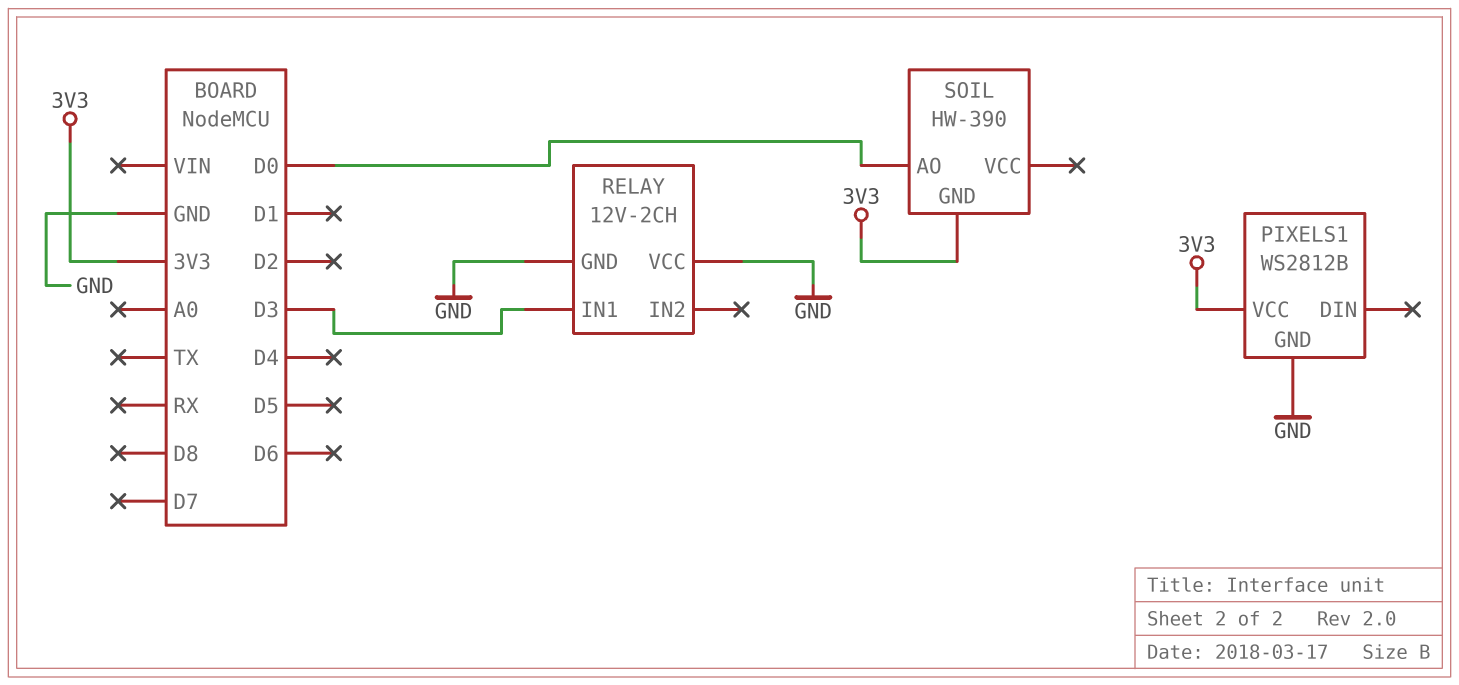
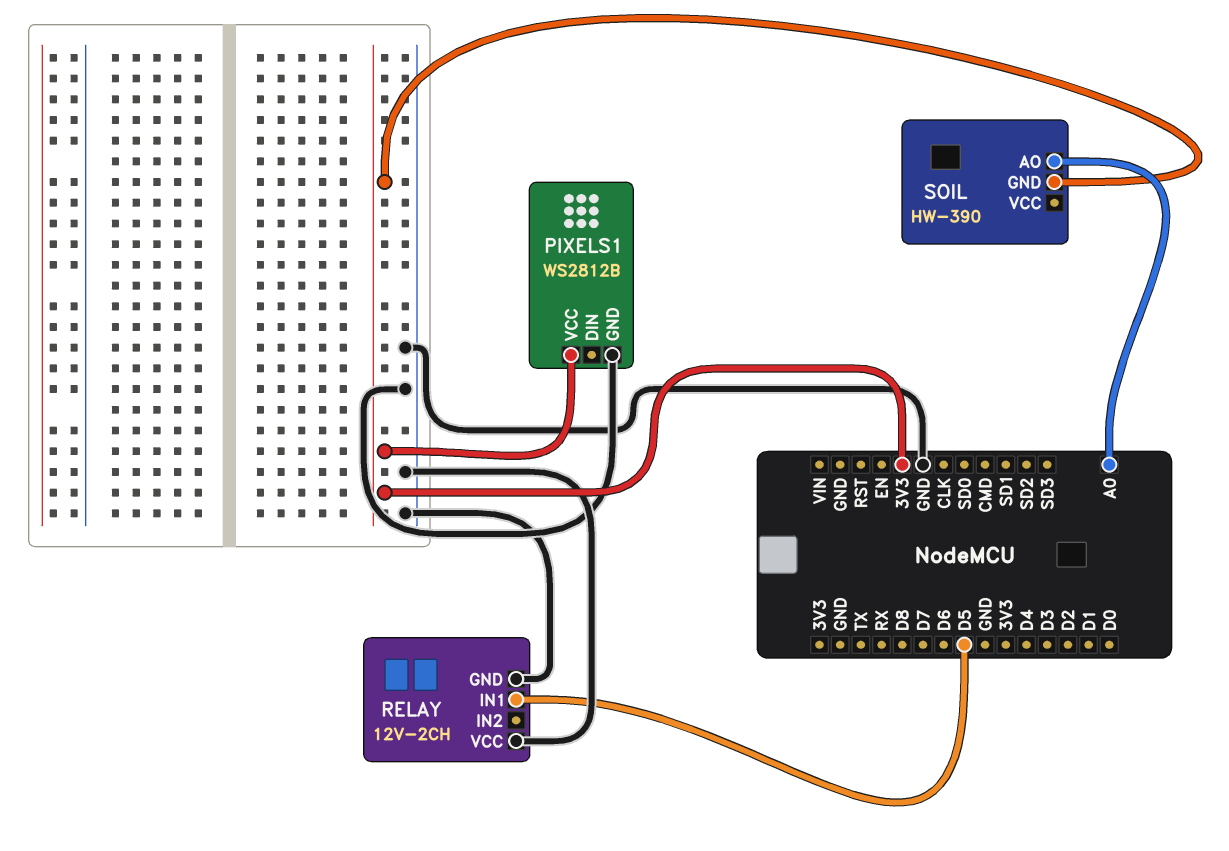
RELAY pin IN1: D3 -> D5
SOIL pin AO: D0 -> A0

